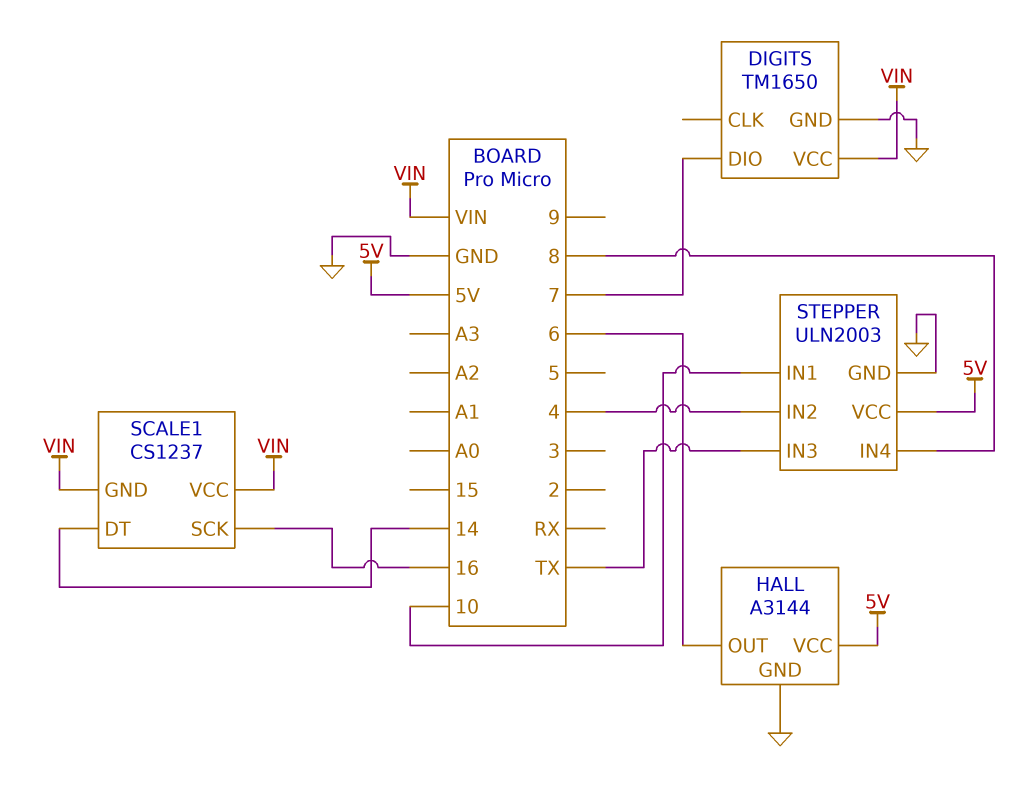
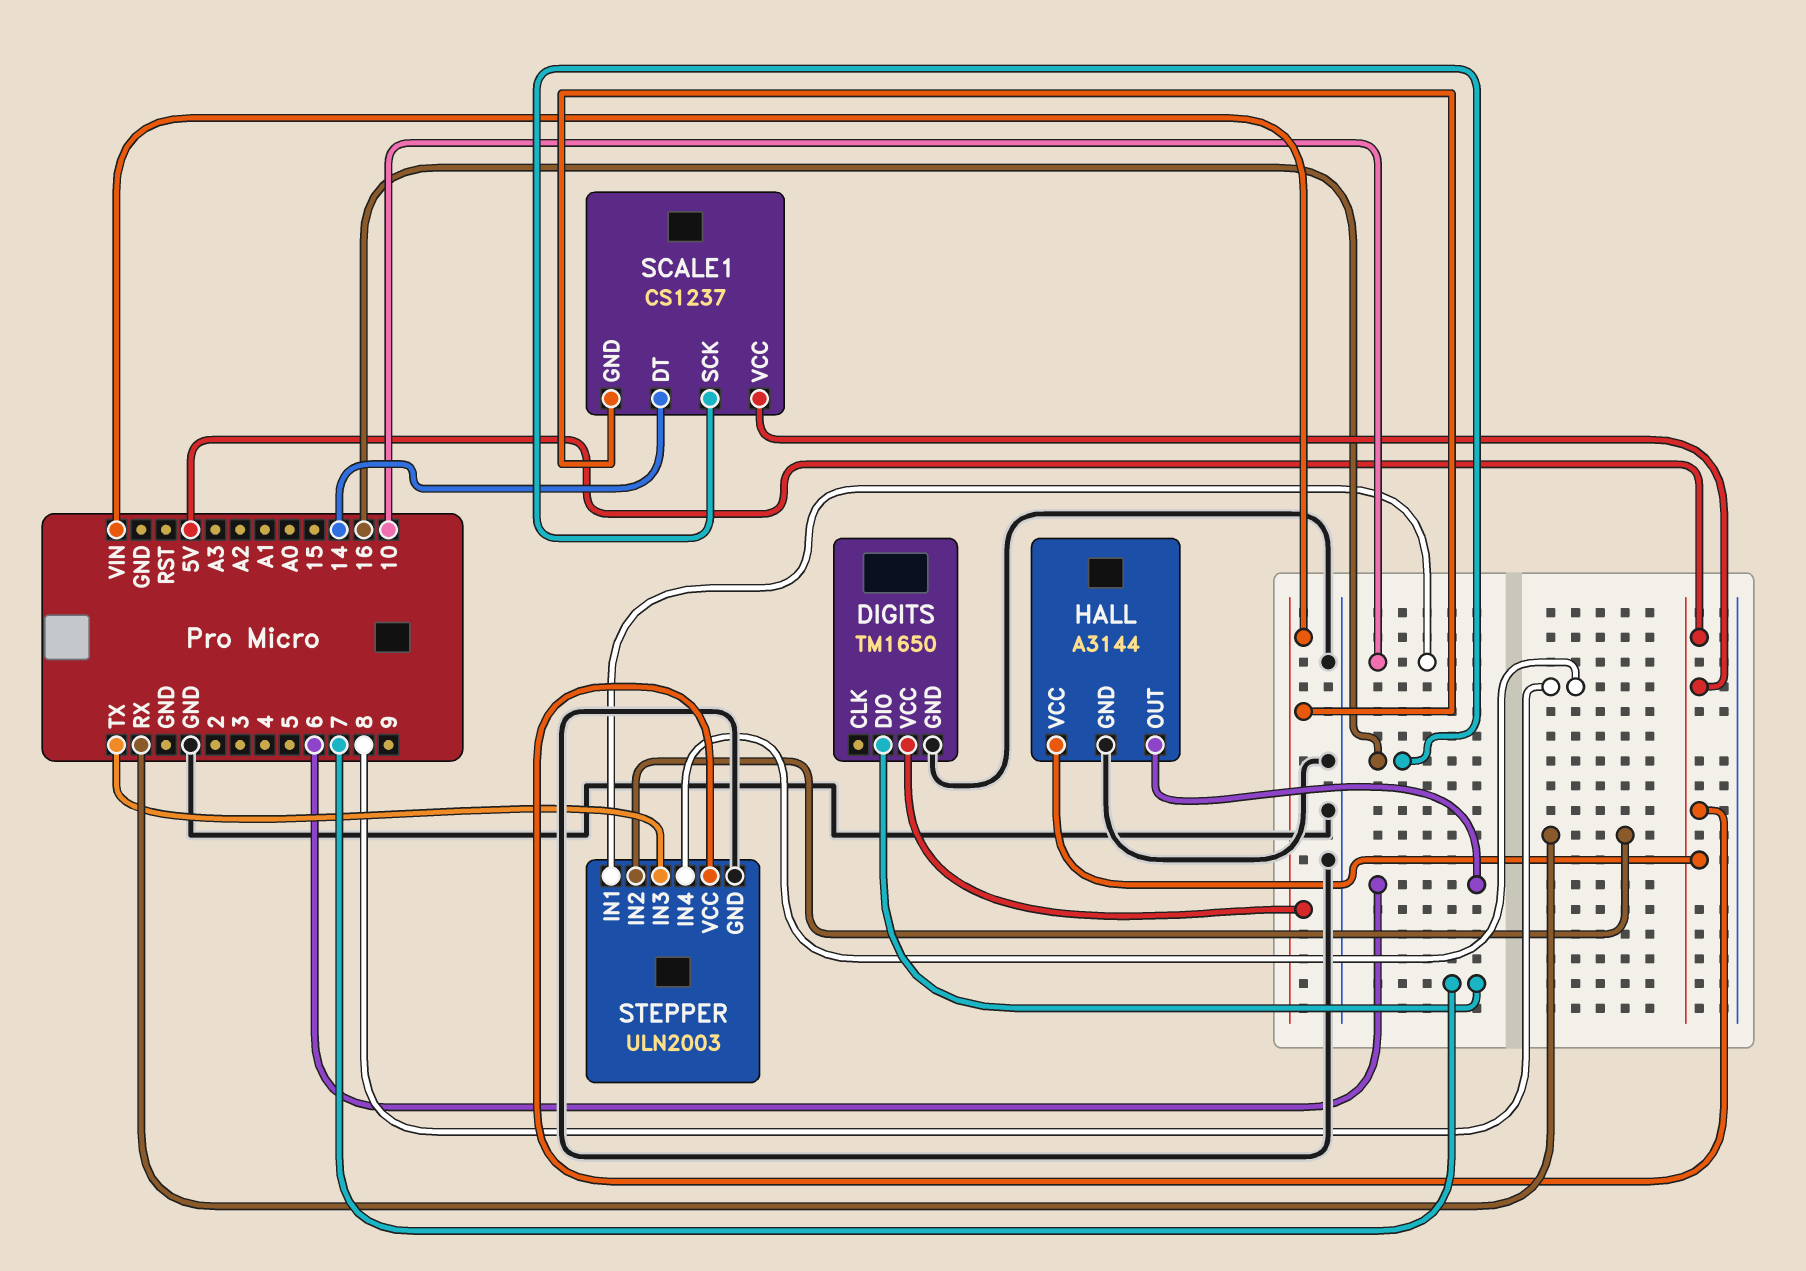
SCALE1 pin VCC: VIN -> 5V
STEPPER pin IN2: 4 -> RX

